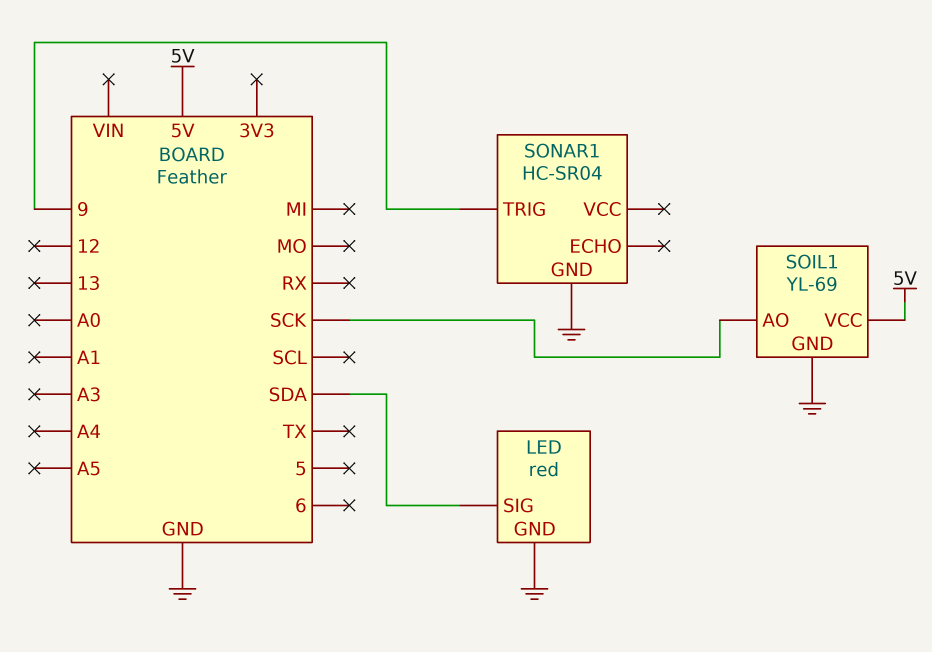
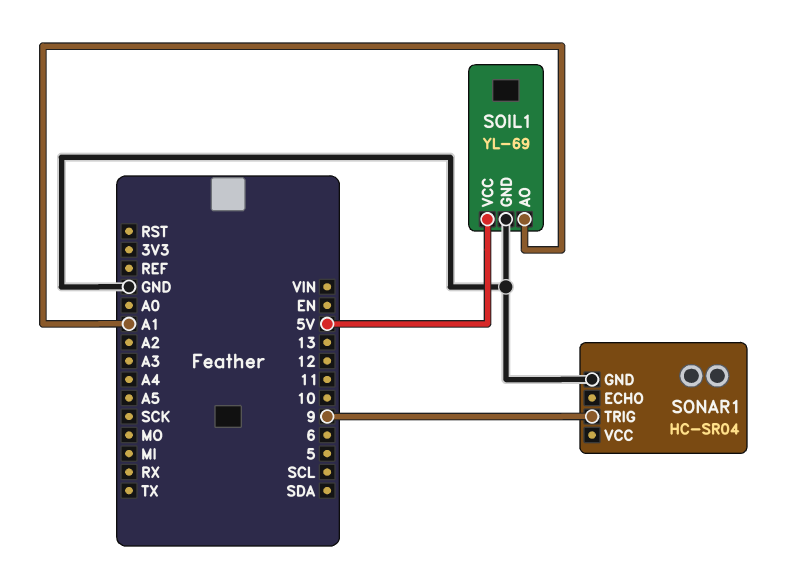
LED: red -> none
LED pin GND: GND -> none
LED pin SIG: SDA -> none
SOIL1 pin AO: SCK -> A1

